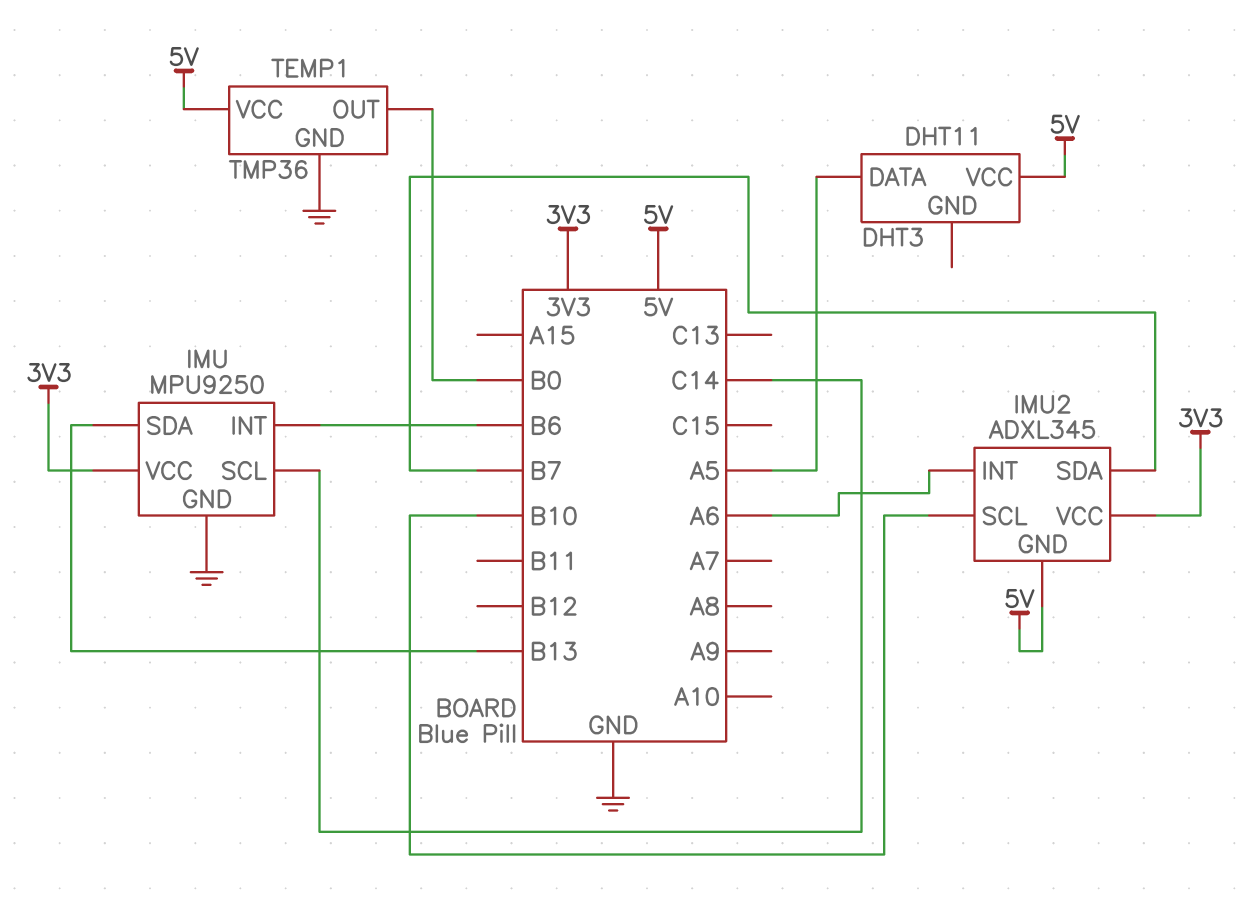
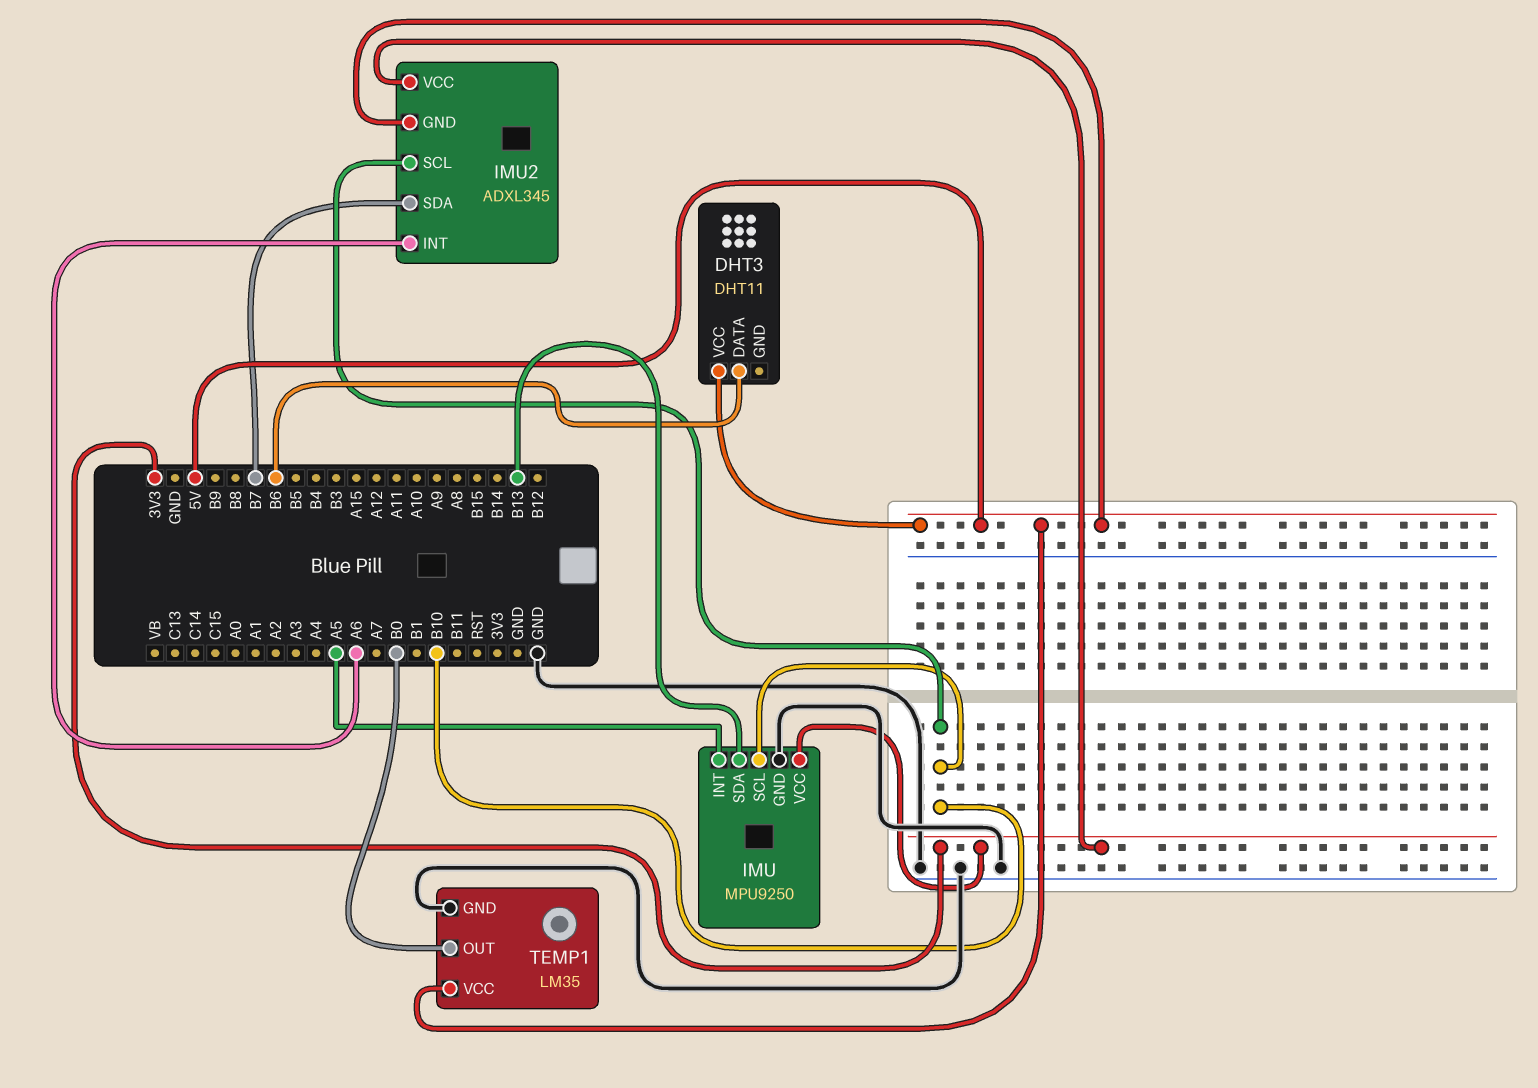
DHT3 pin DATA: A5 -> B6
IMU pin INT: B6 -> A5
IMU pin SCL: C14 -> B10
TEMP1: TMP36 -> LM35

